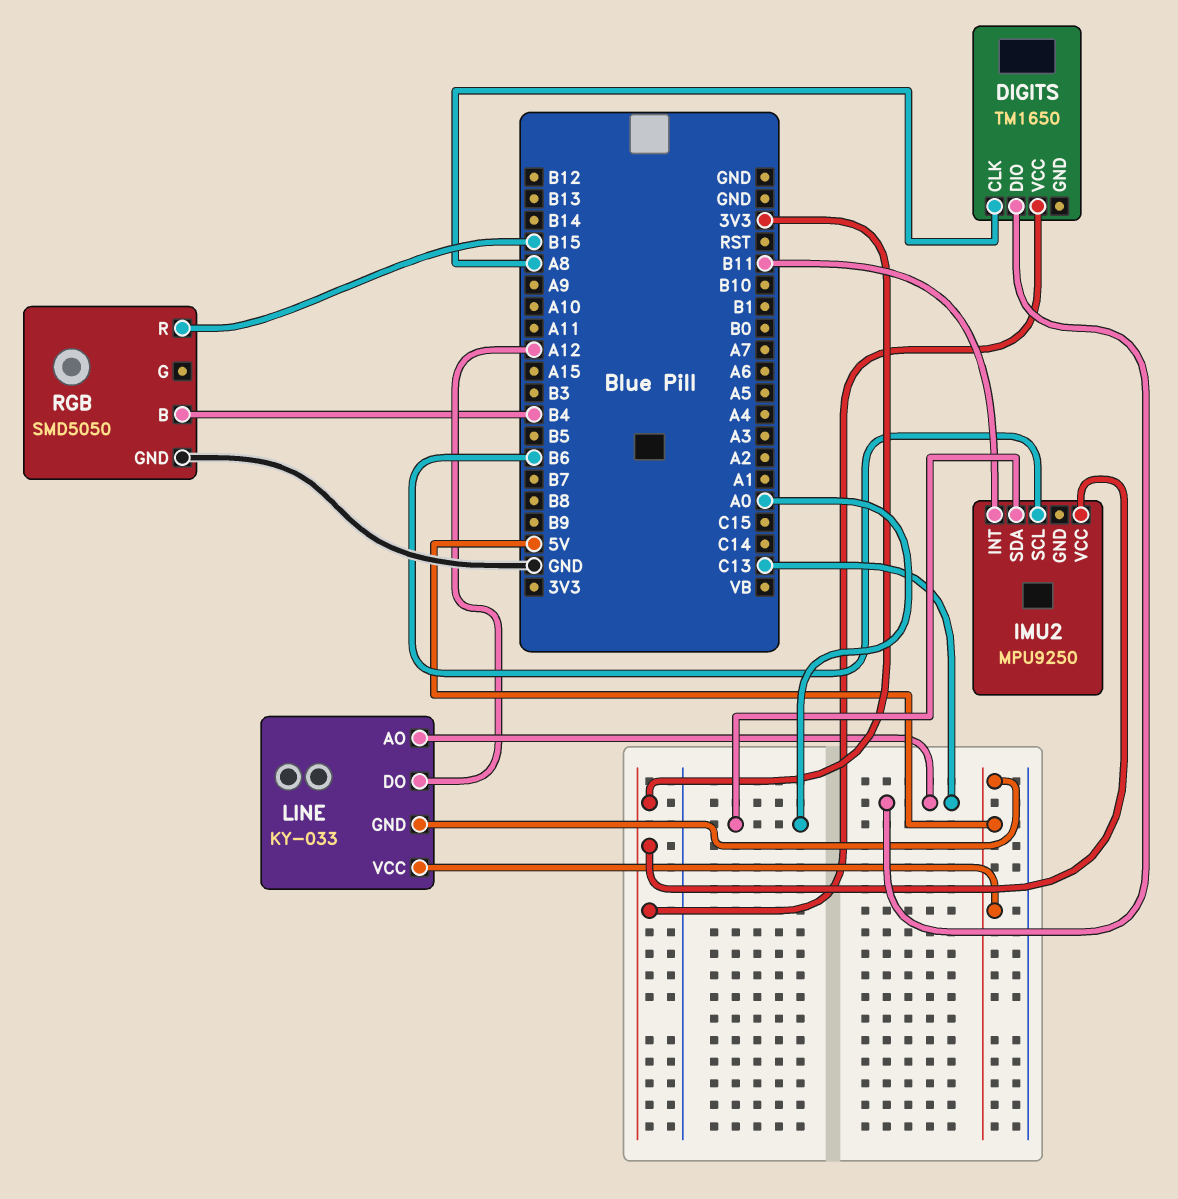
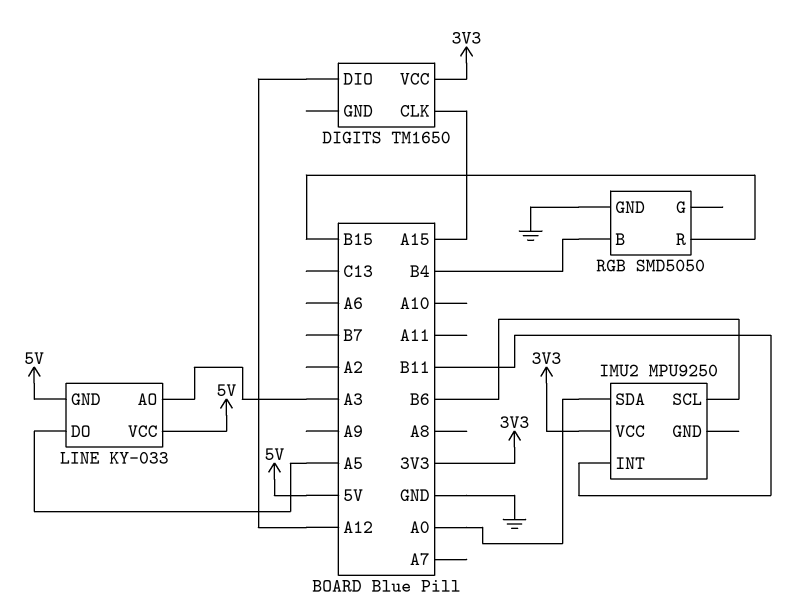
DIGITS pin CLK: A8 -> A15
DIGITS pin DIO: C13 -> A12
LINE pin AO: C13 -> A3
LINE pin DO: A12 -> A5

